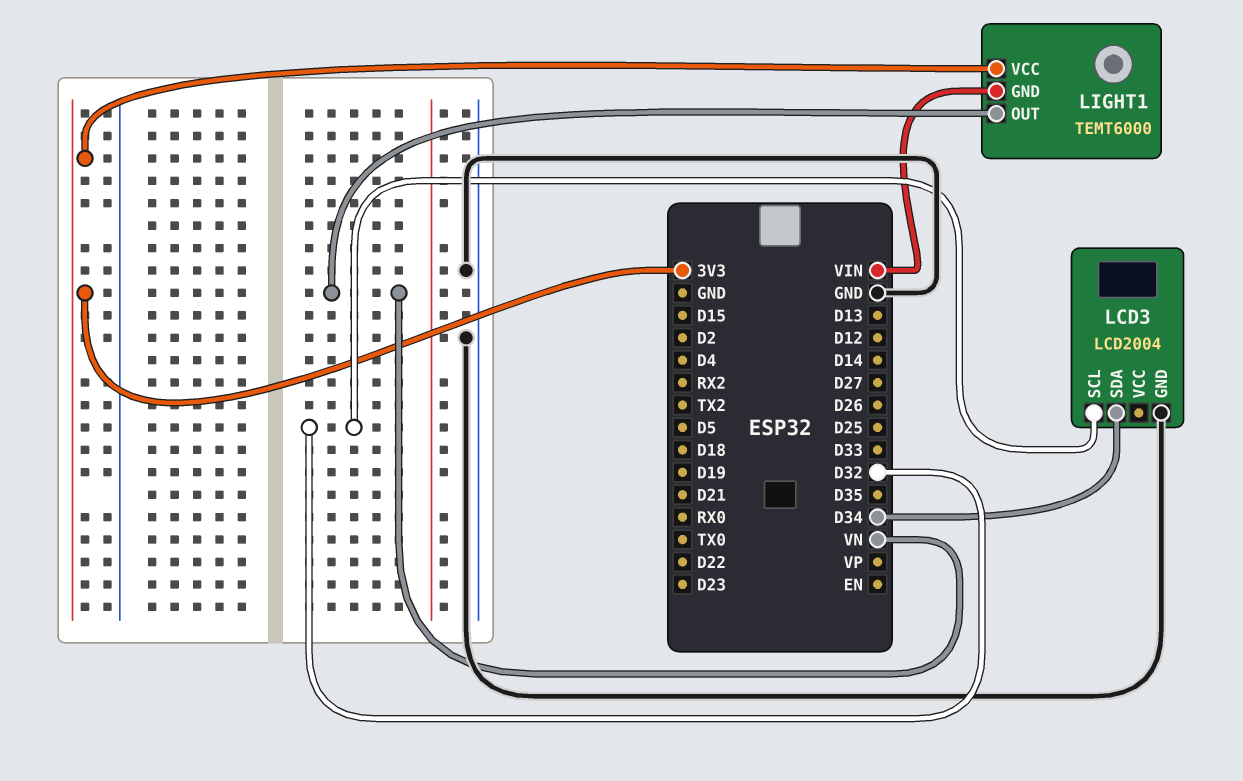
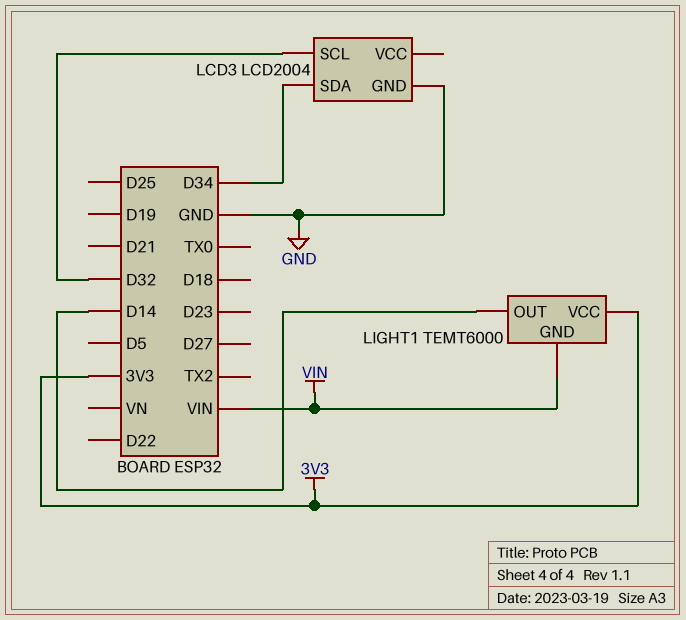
LIGHT1 pin OUT: VN -> D14

